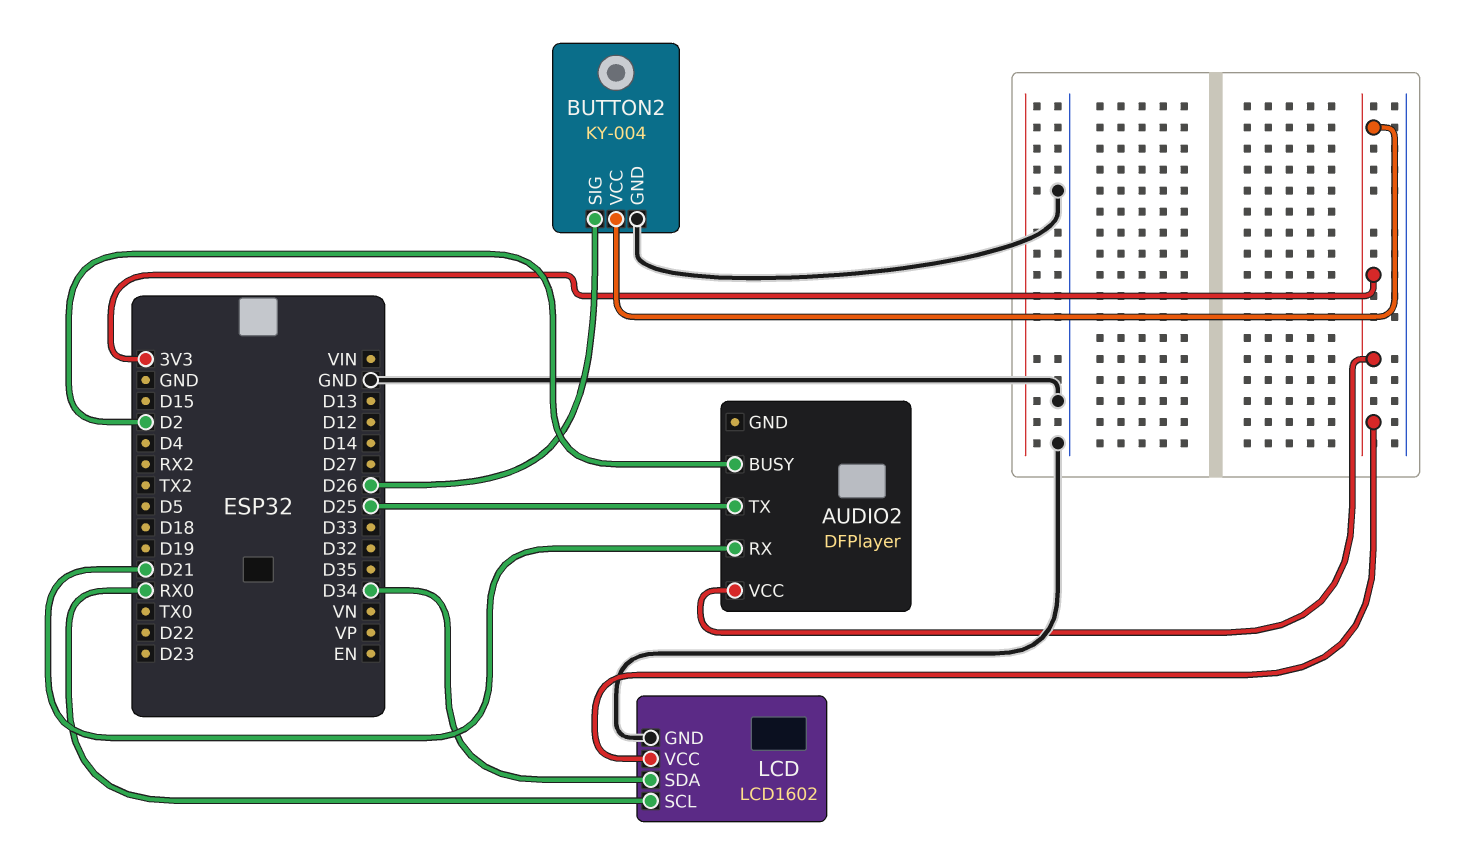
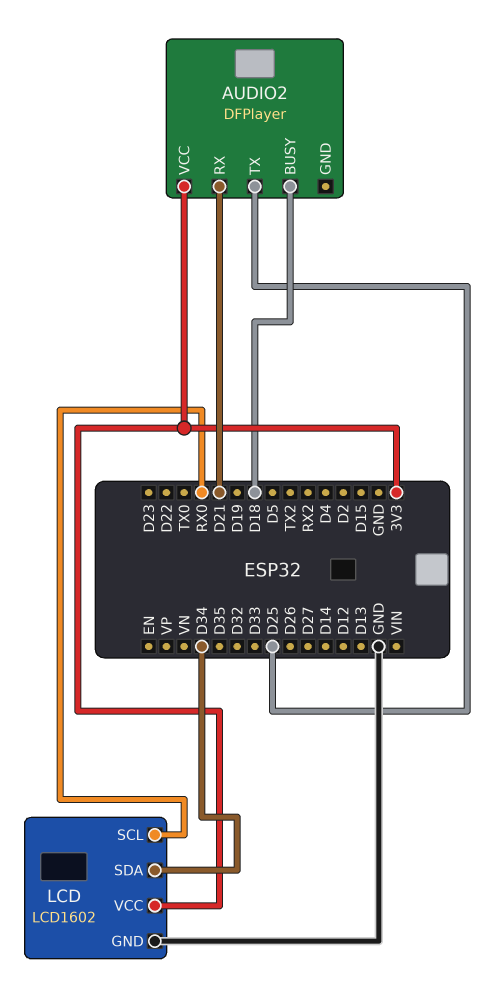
AUDIO2 pin BUSY: D2 -> D18
BUTTON2: KY-004 -> none
BUTTON2 pin GND: GND -> none
BUTTON2 pin SIG: D26 -> none
BUTTON2 pin VCC: 3V3 -> none

